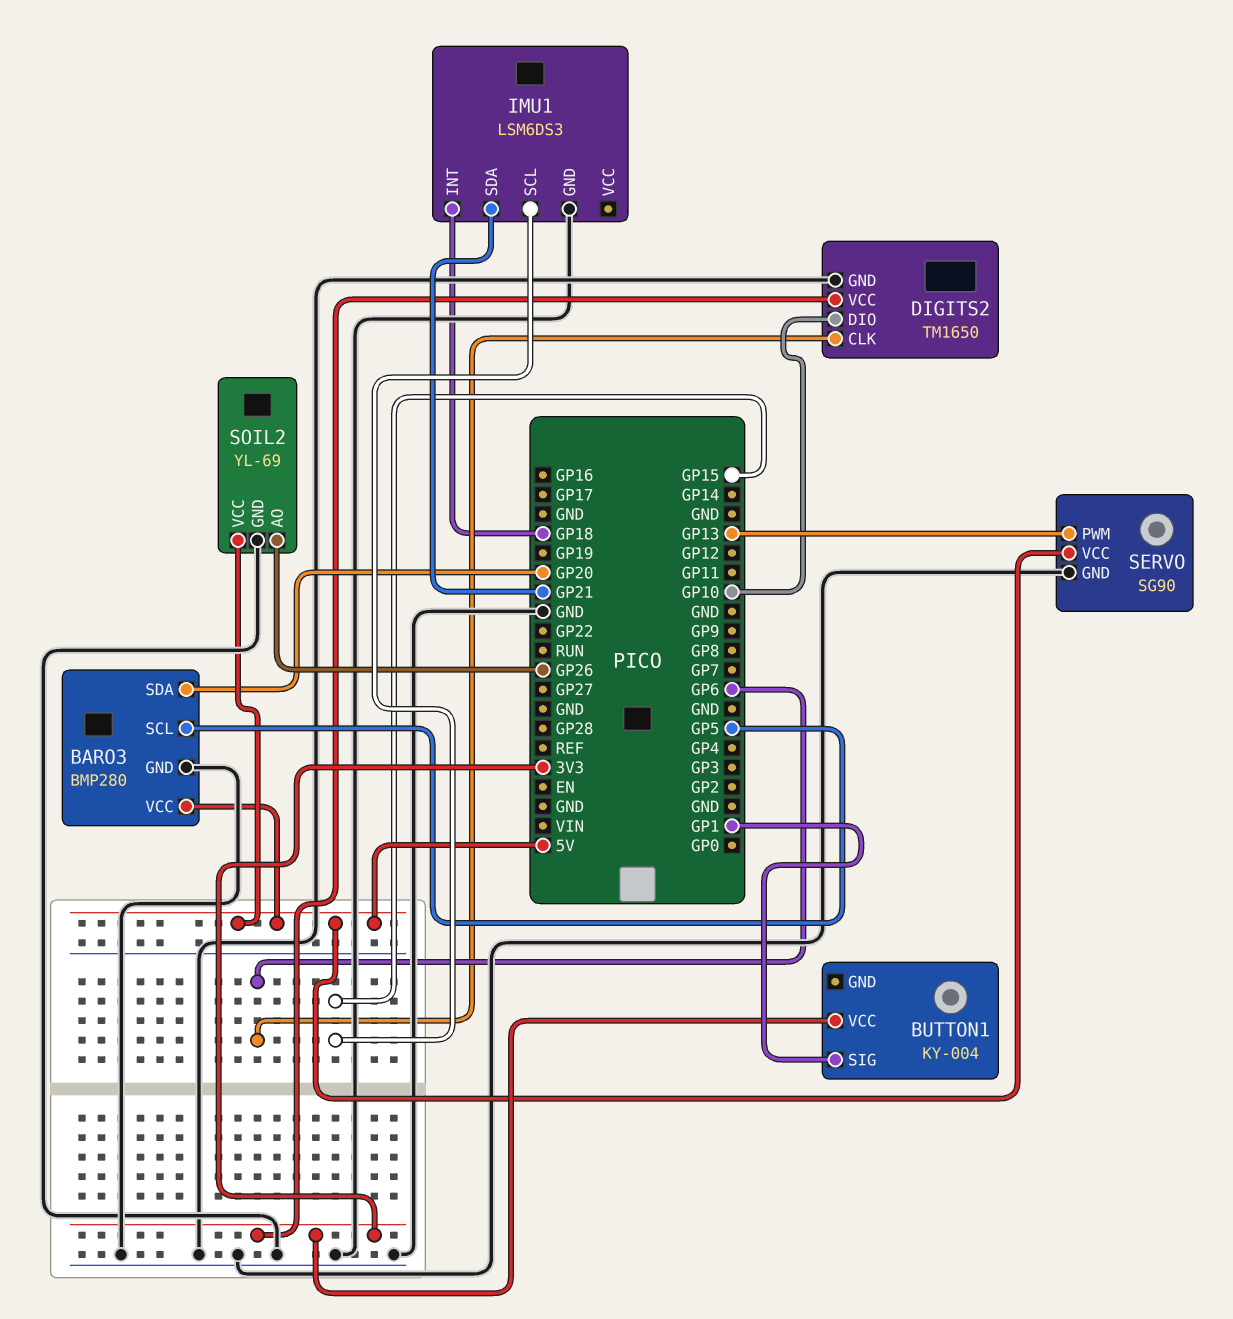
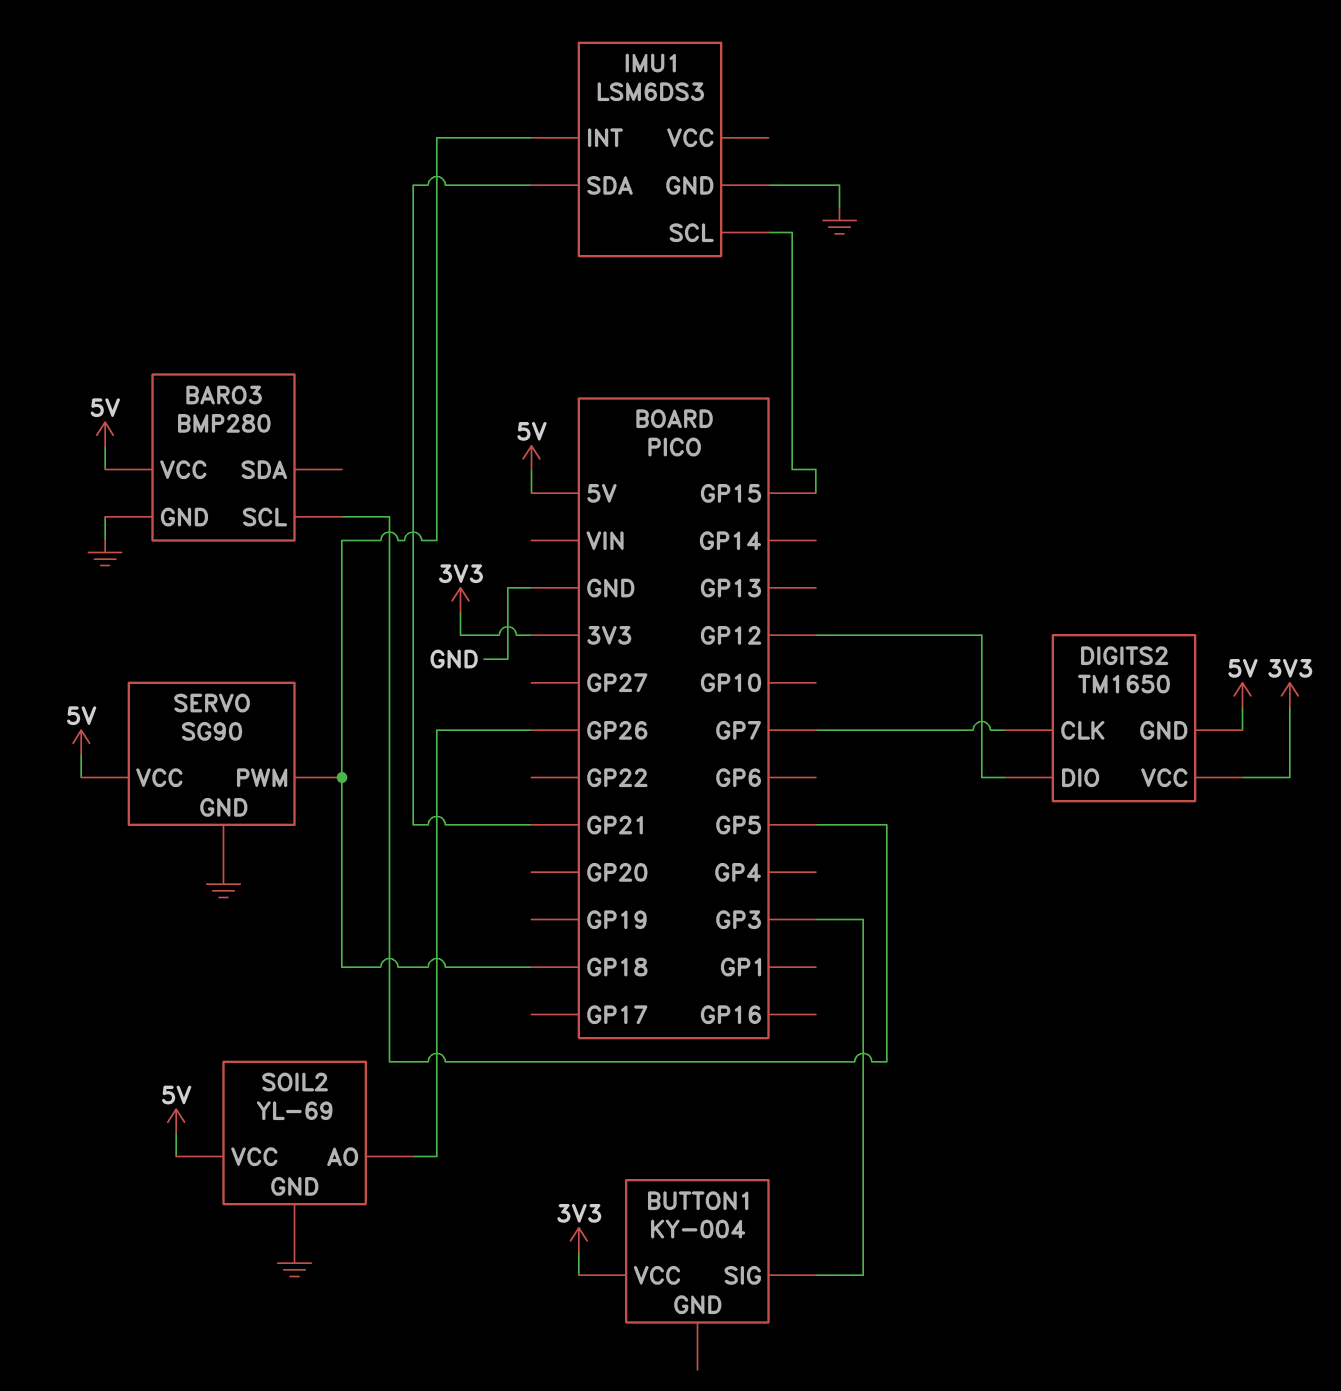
BARO3 pin SDA: GP20 -> none
BUTTON1 pin SIG: GP1 -> GP3
DIGITS2 pin CLK: GP6 -> GP7
DIGITS2 pin DIO: GP10 -> GP12
DIGITS2 pin GND: GND -> 5V
SERVO pin PWM: GP13 -> GP18

